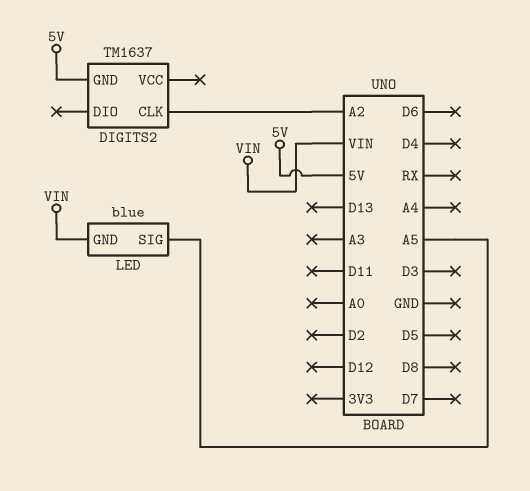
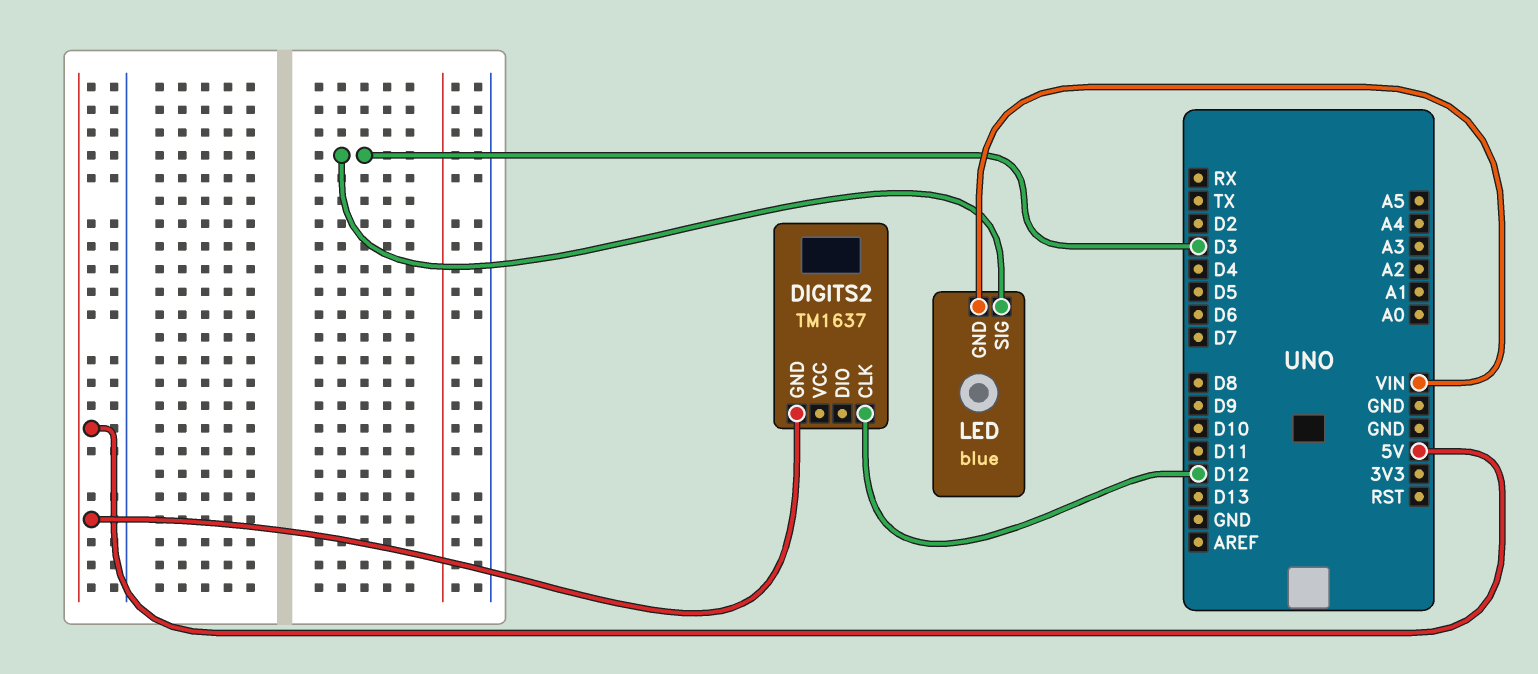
DIGITS2 pin CLK: A2 -> D12
LED pin SIG: A5 -> D3

